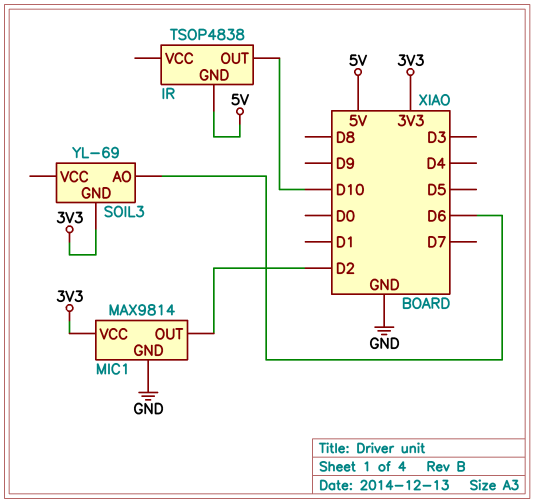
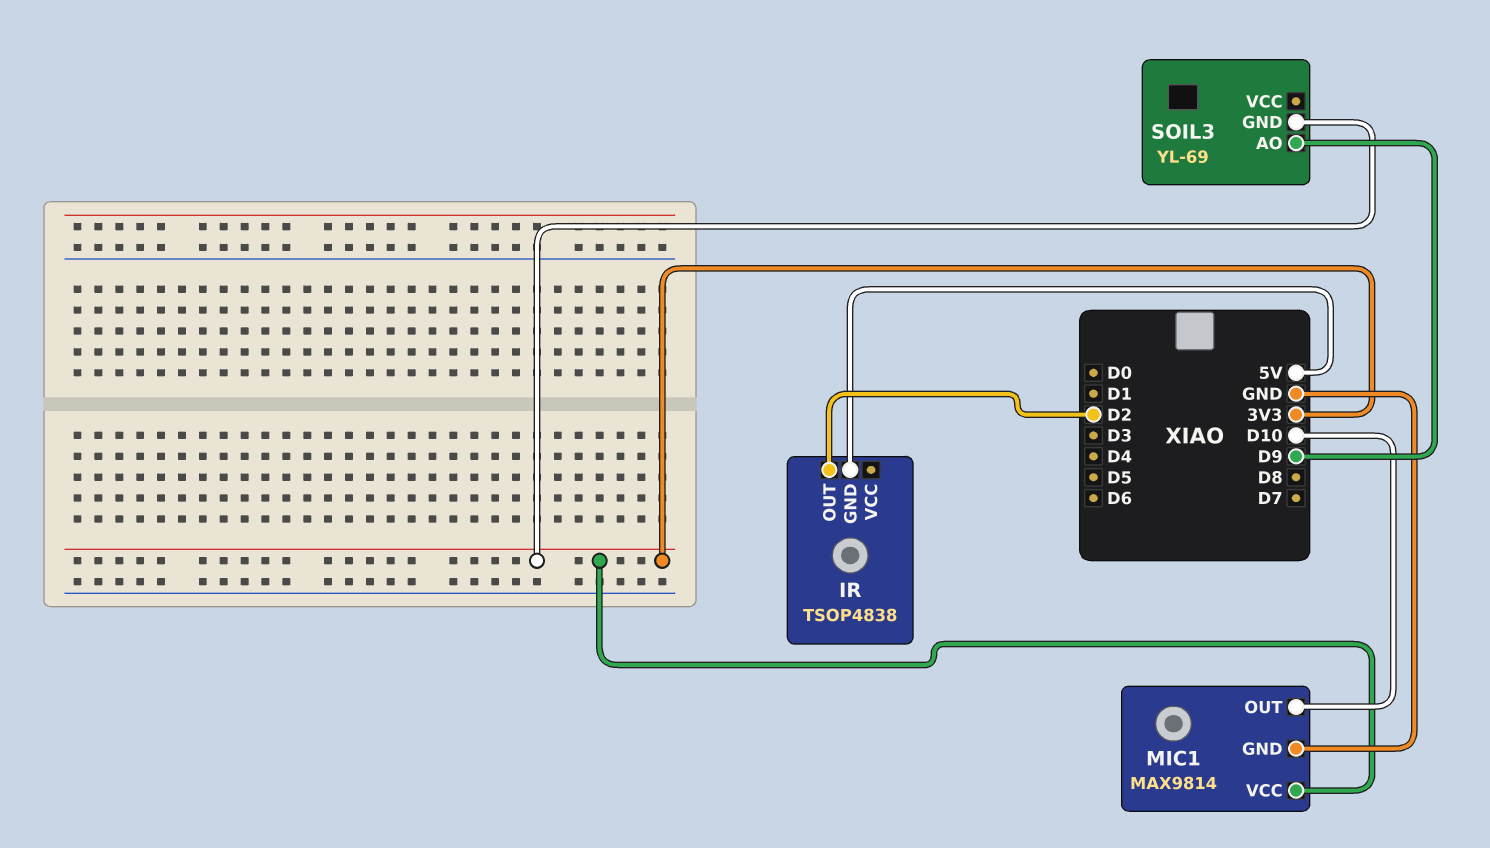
IR pin OUT: D10 -> D2
MIC1 pin OUT: D2 -> D10
SOIL3 pin AO: D6 -> D9

